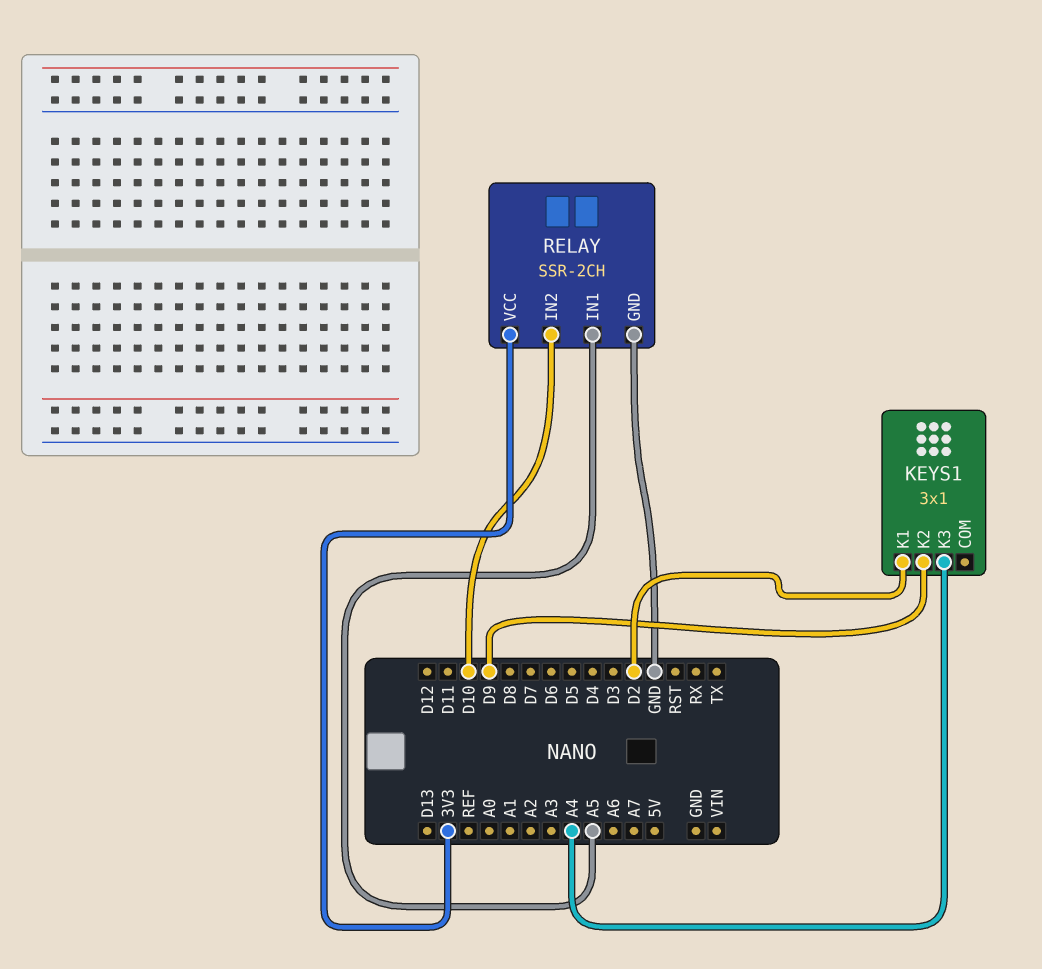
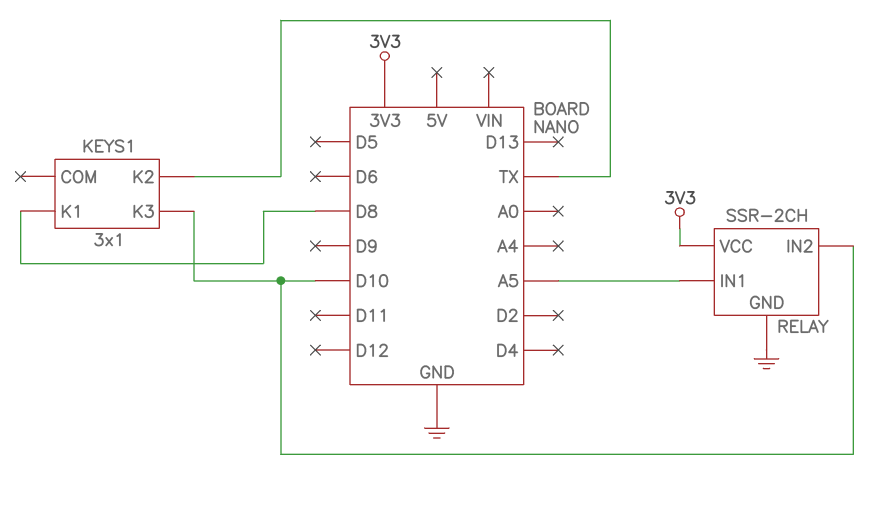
KEYS1 pin K1: D2 -> D8
KEYS1 pin K2: D9 -> TX
KEYS1 pin K3: A4 -> D10

